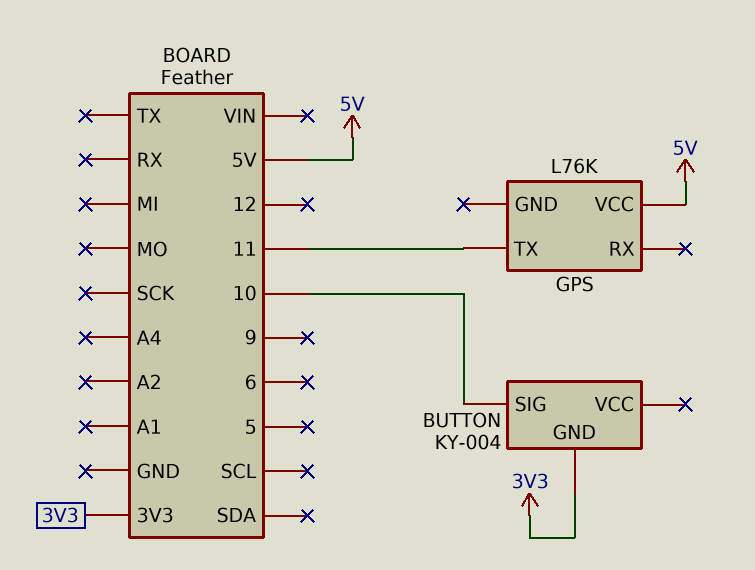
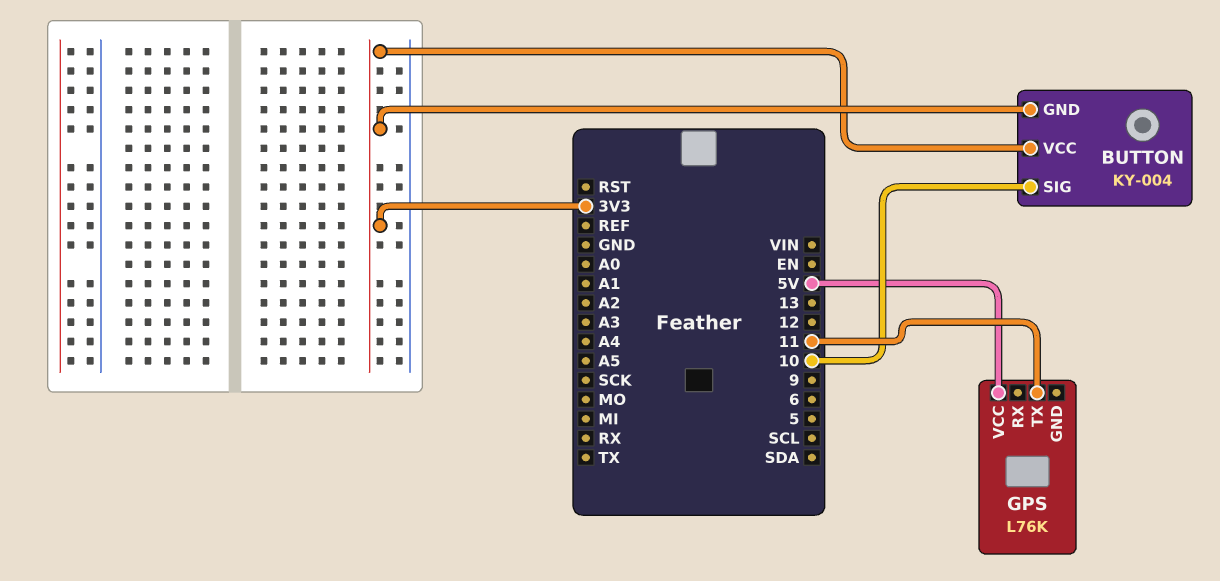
BUTTON pin VCC: none -> 3V3

